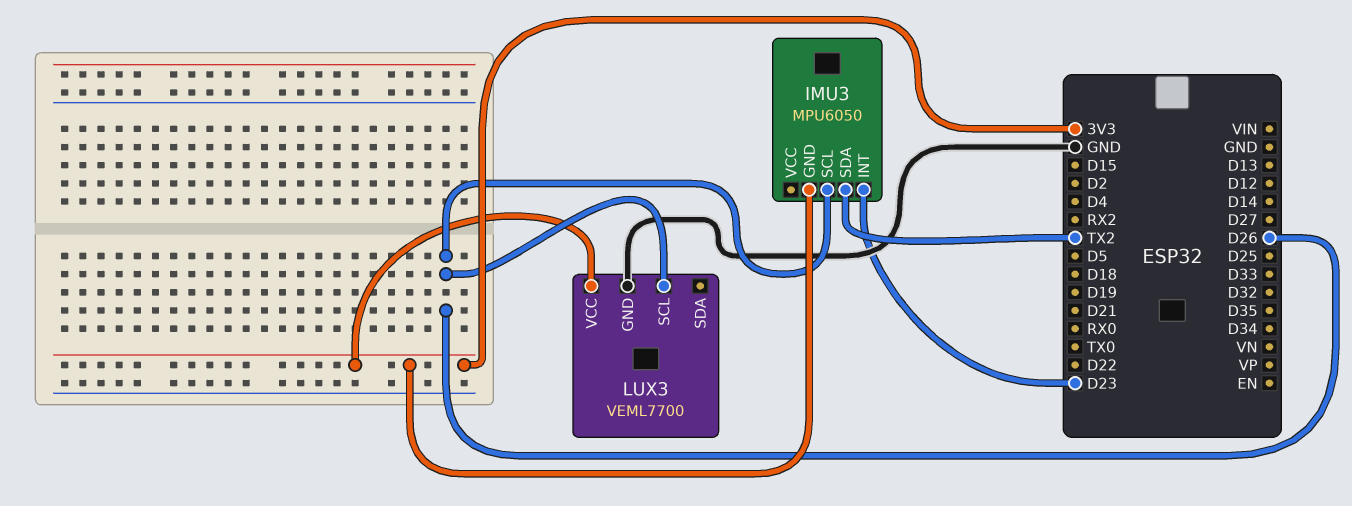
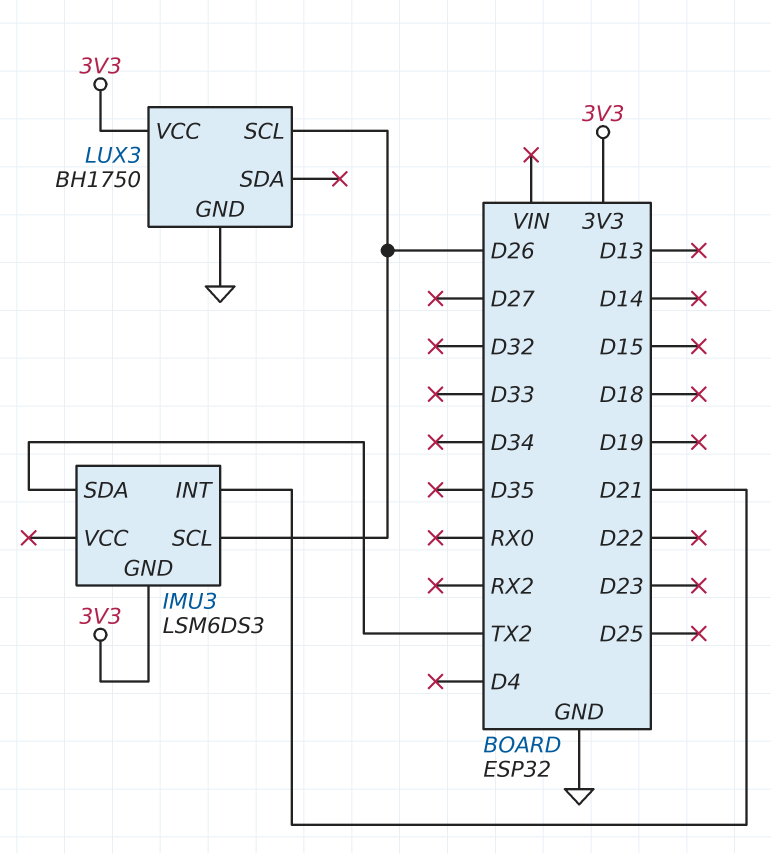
IMU3: MPU6050 -> LSM6DS3
IMU3 pin INT: D23 -> D21
LUX3: VEML7700 -> BH1750

